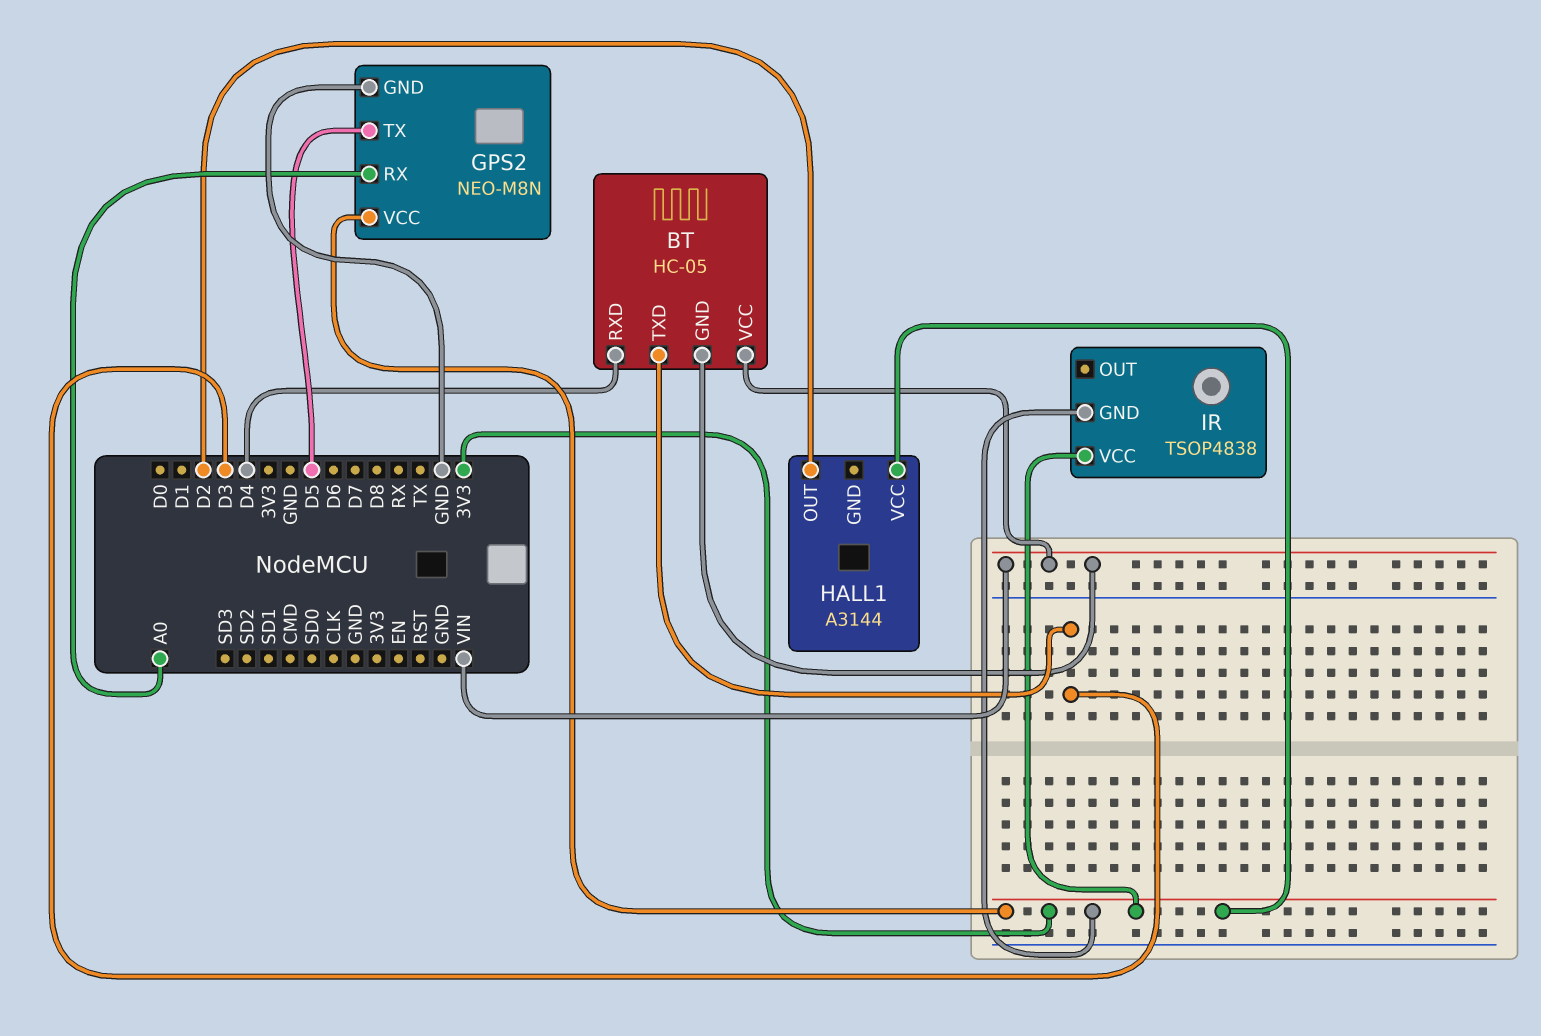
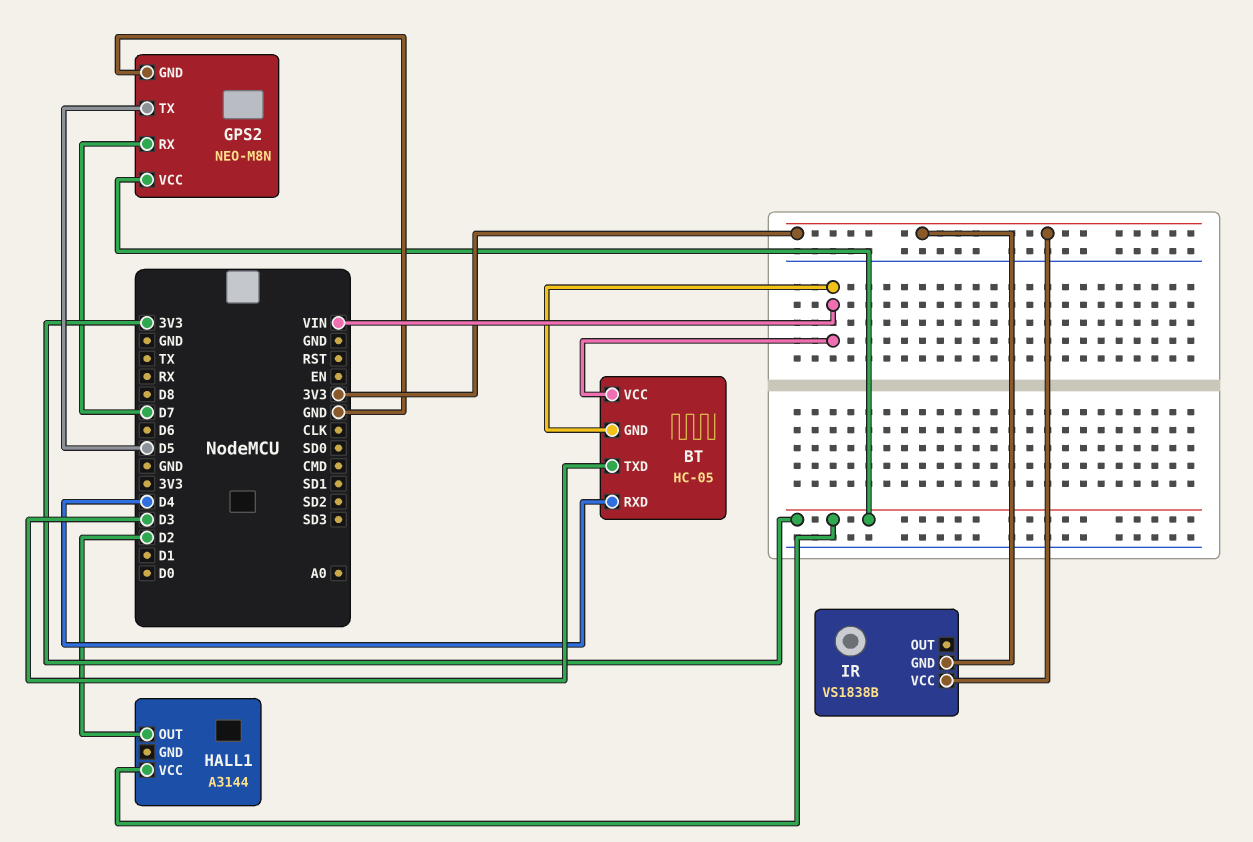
GPS2 pin RX: A0 -> D7
IR: TSOP4838 -> VS1838B

